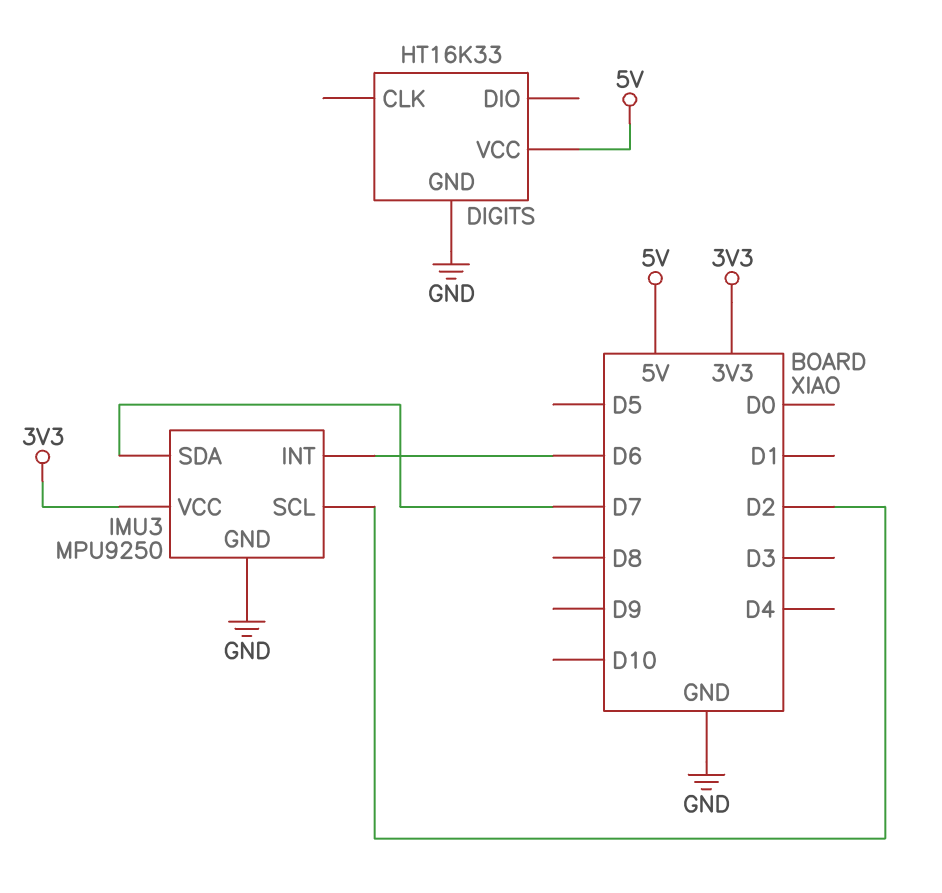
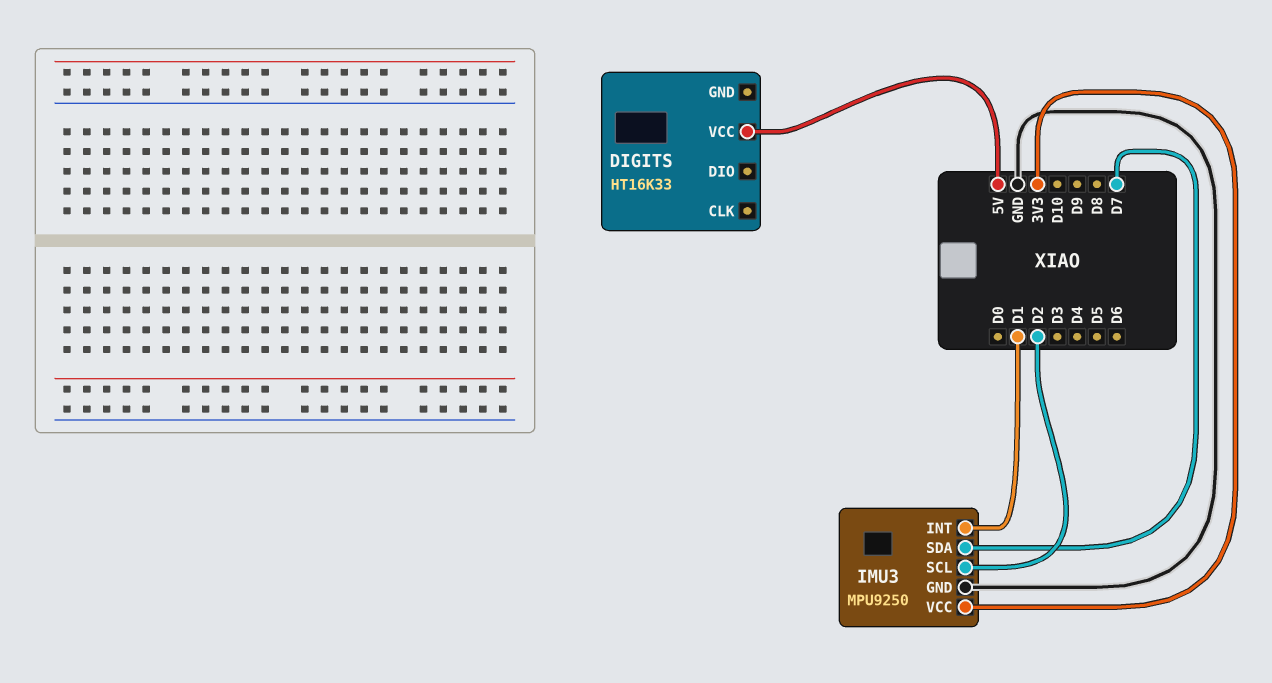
DIGITS pin GND: GND -> none
IMU3 pin INT: D6 -> D1

